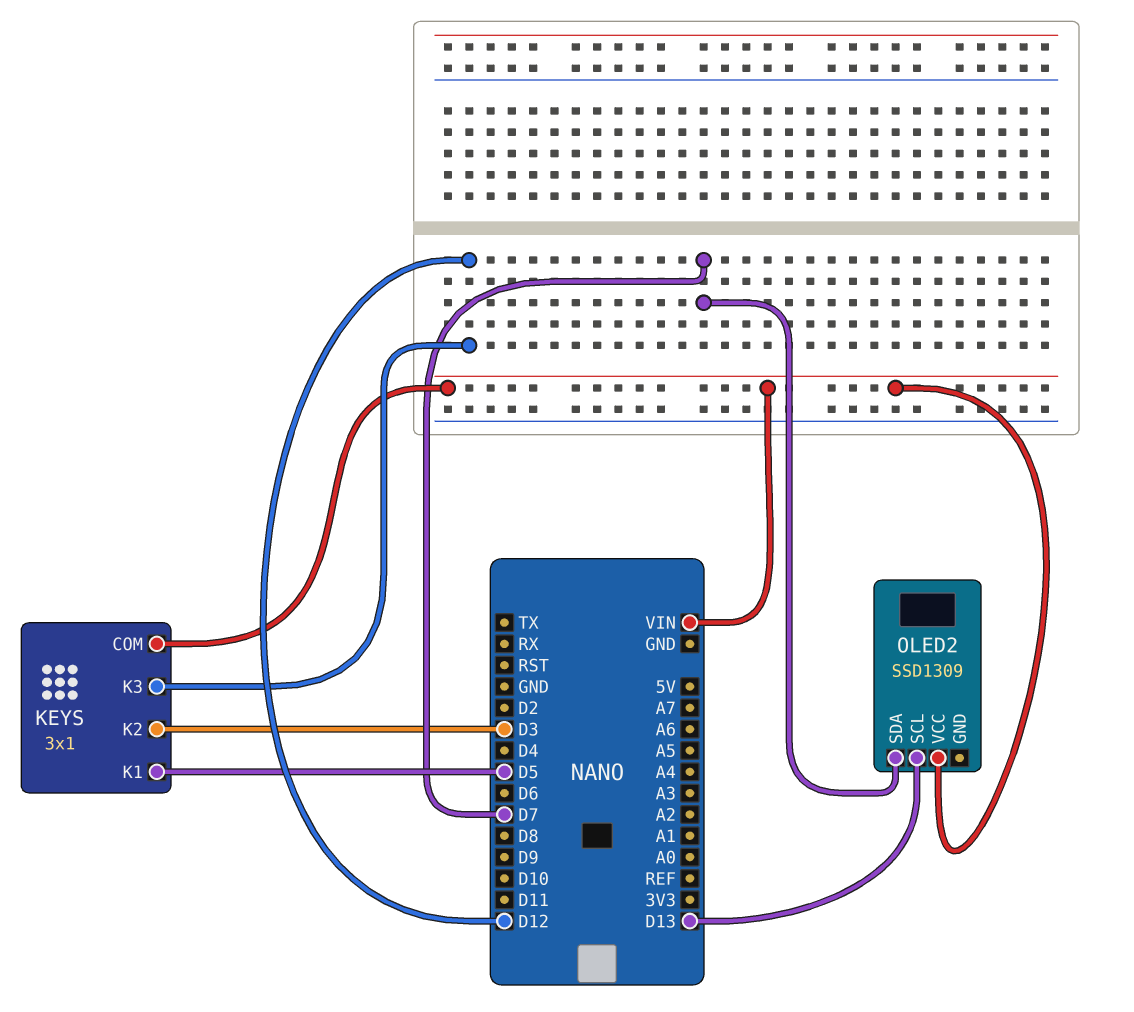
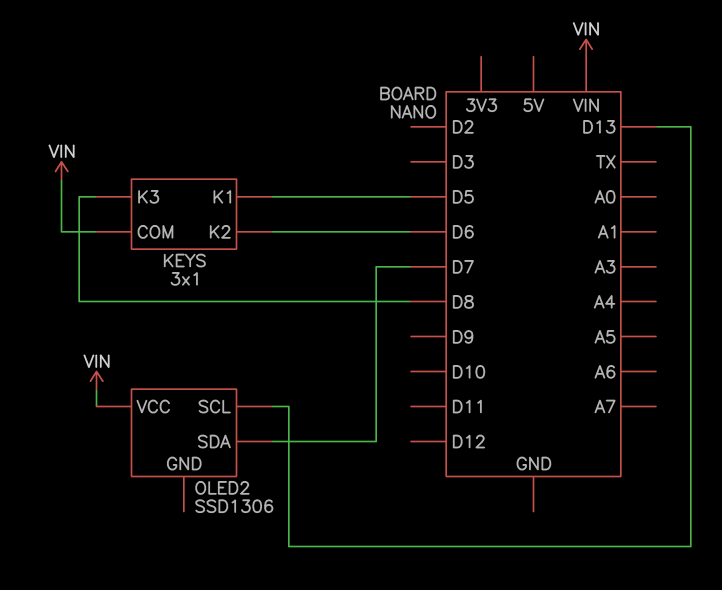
KEYS pin K2: D3 -> D6
KEYS pin K3: D12 -> D8
OLED2: SSD1309 -> SSD1306

